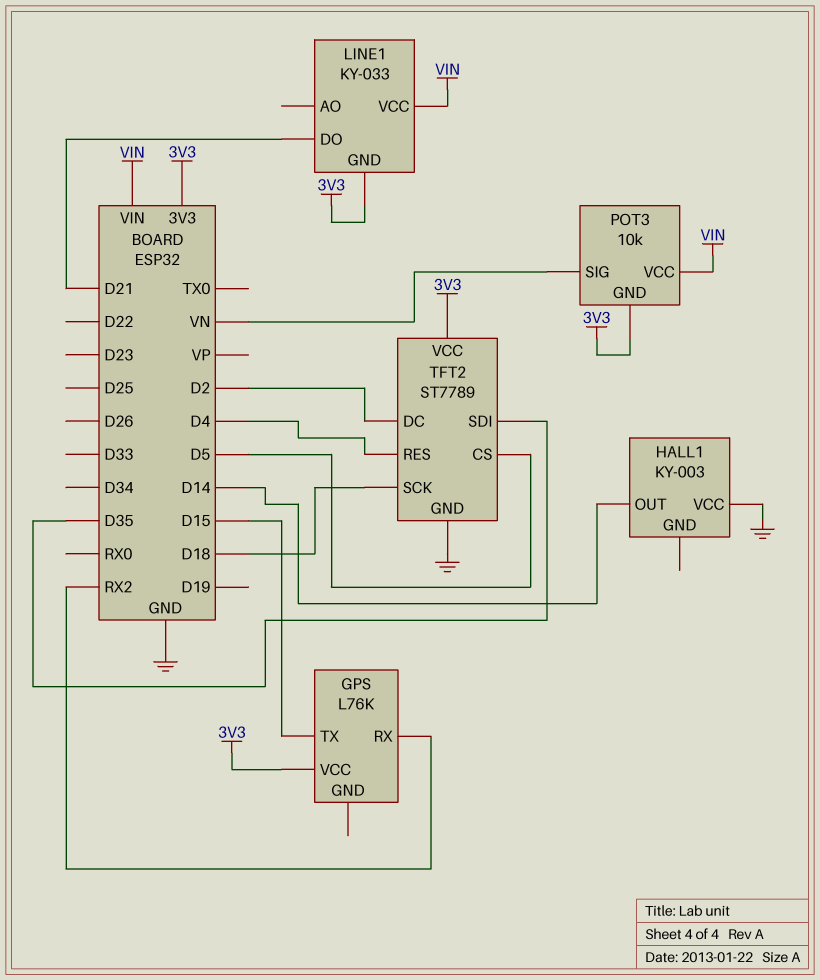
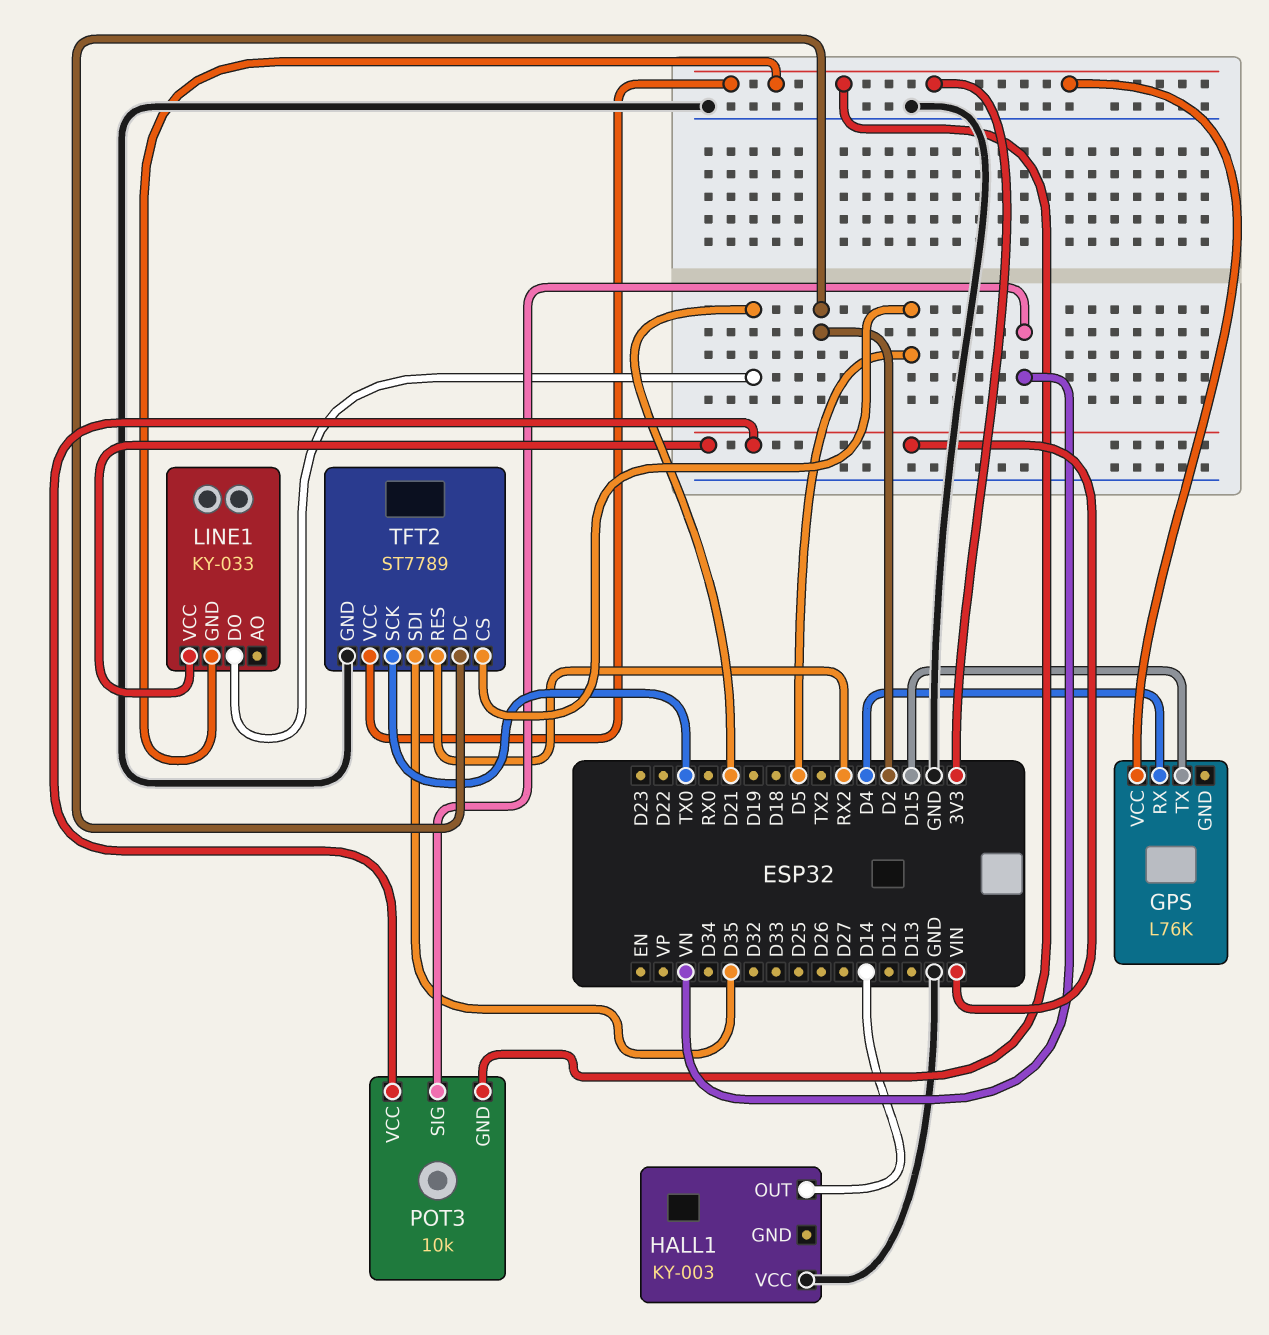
GPS pin RX: RX2 -> D4
TFT2 pin RES: D4 -> RX2
TFT2 pin SCK: D18 -> TX0

